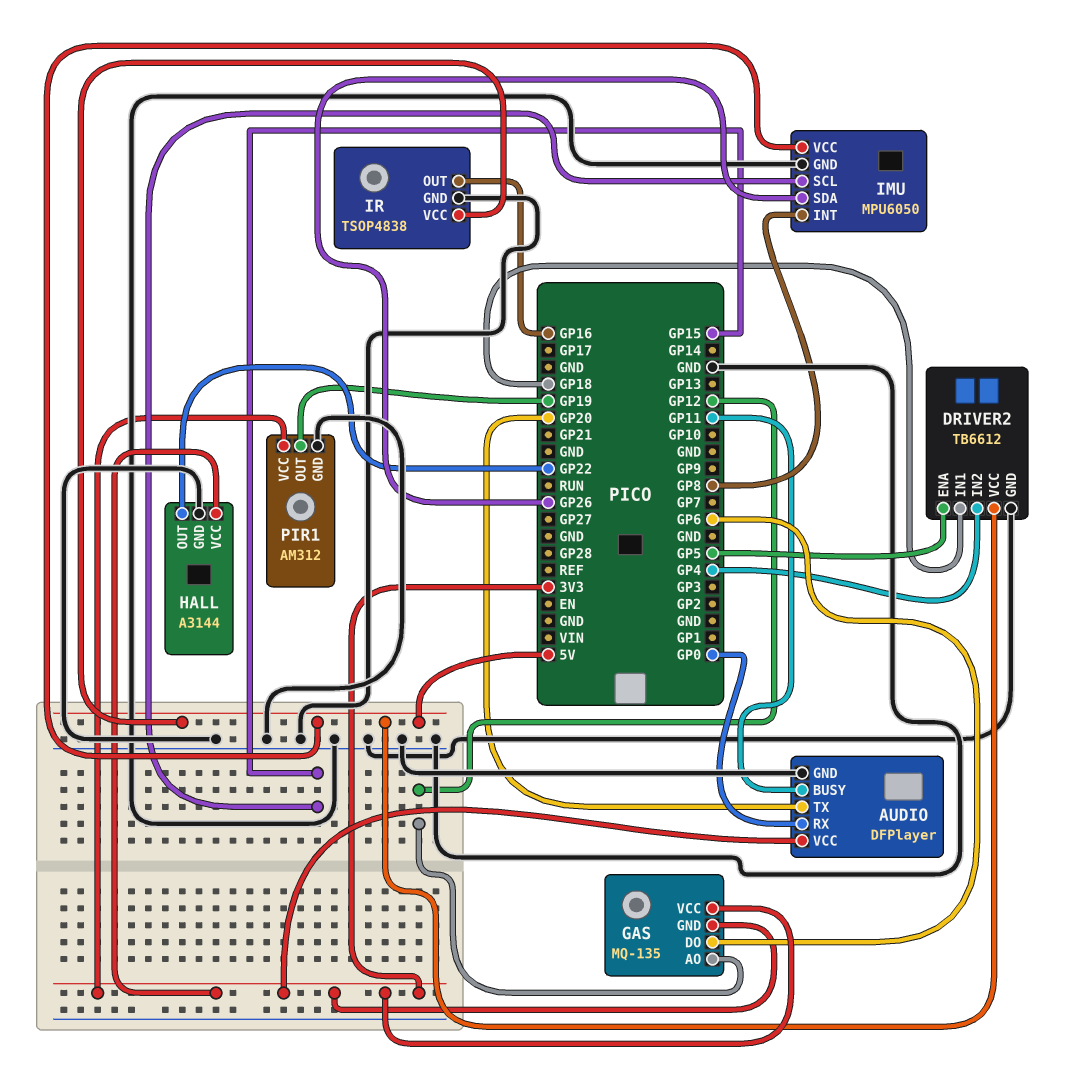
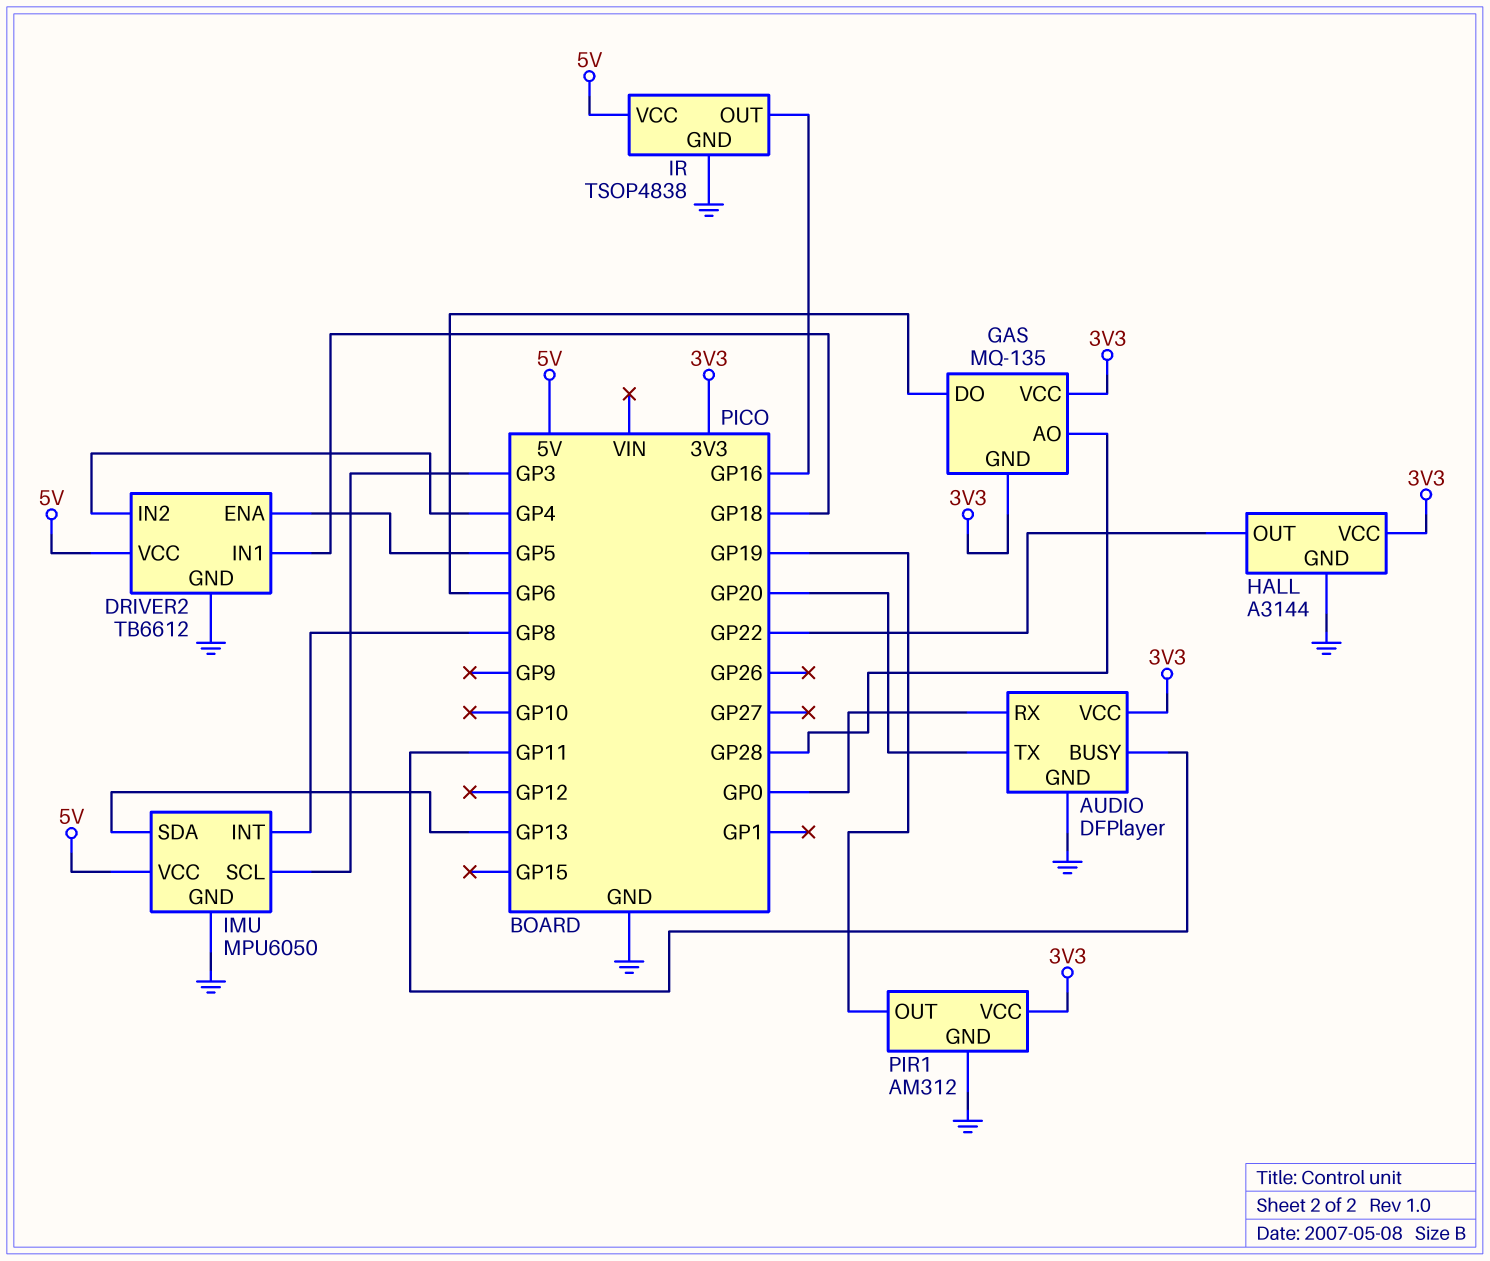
GAS pin AO: GP12 -> GP28
IMU pin SCL: GP15 -> GP3
IMU pin SDA: GP26 -> GP13

